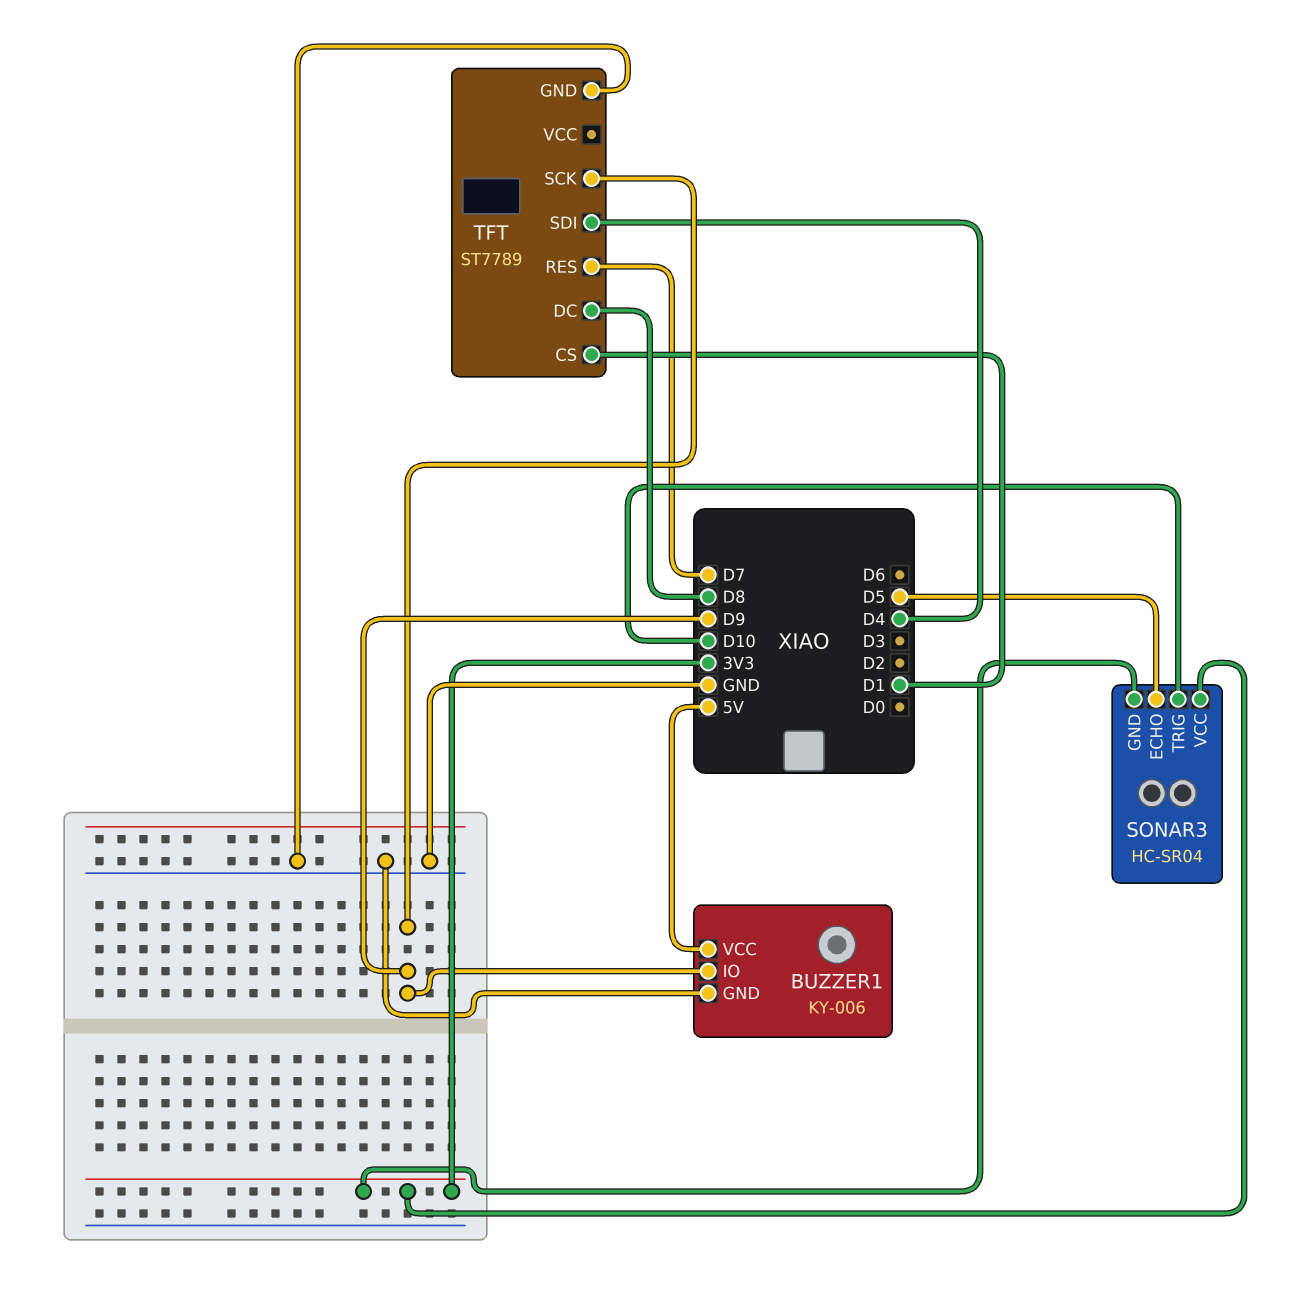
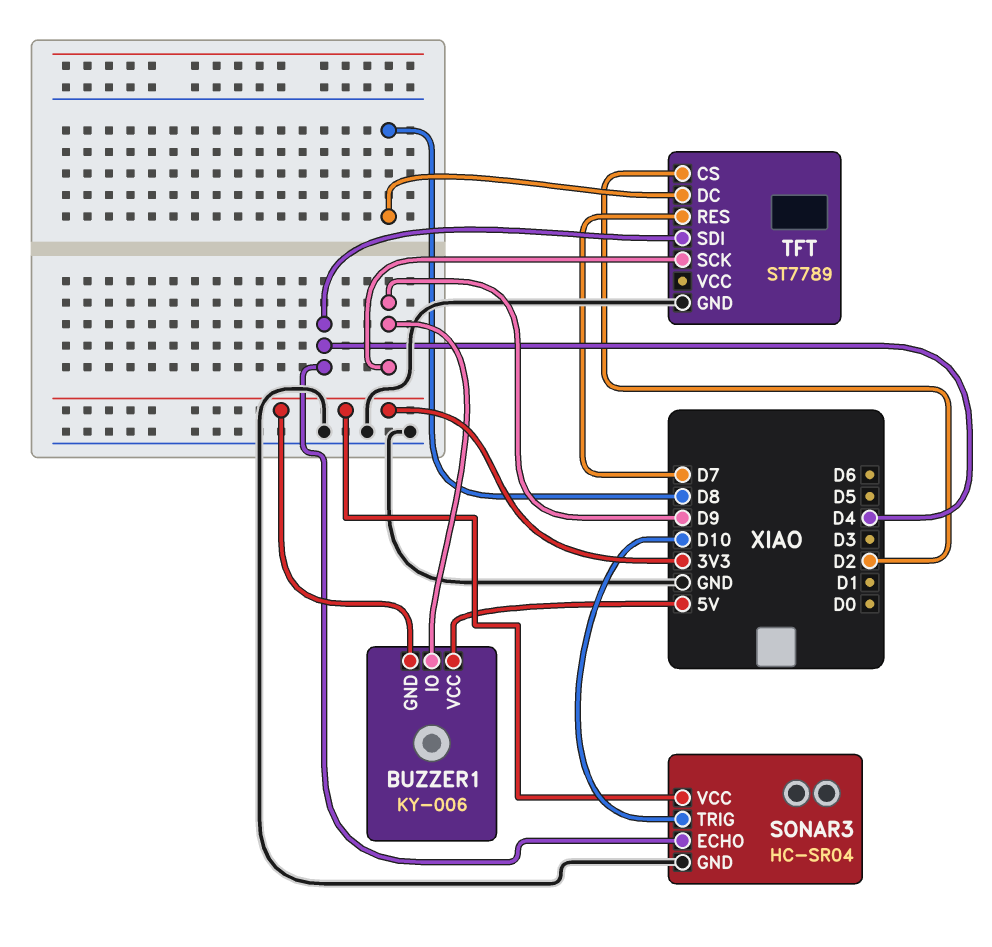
BUZZER1 pin GND: GND -> 3V3
SONAR3 pin ECHO: D5 -> D4
SONAR3 pin GND: 3V3 -> GND
TFT pin CS: D1 -> D2

